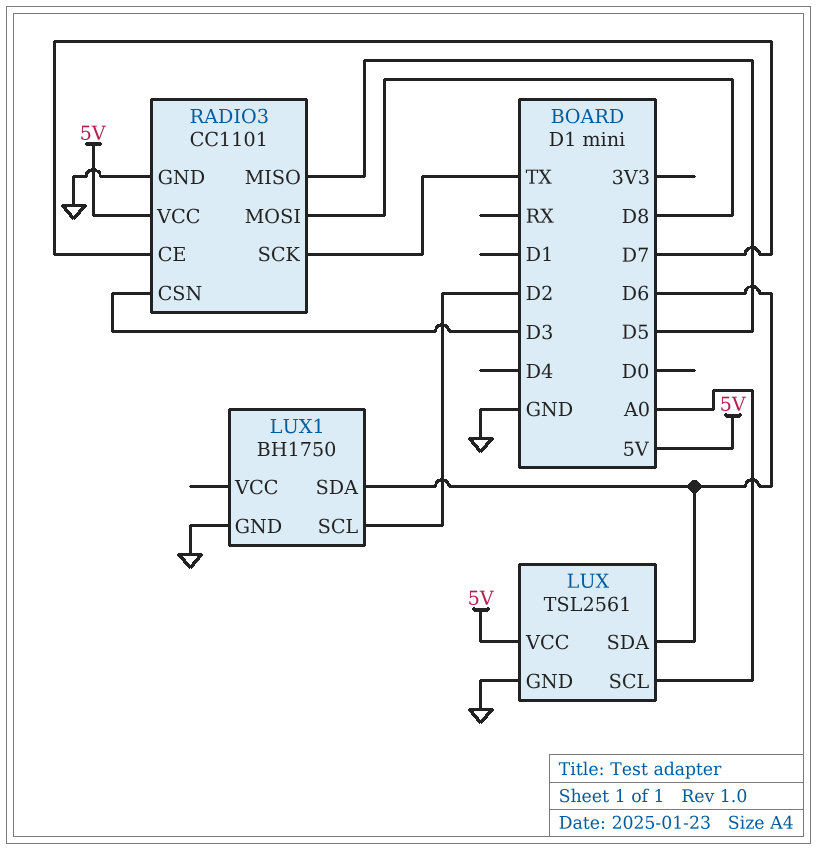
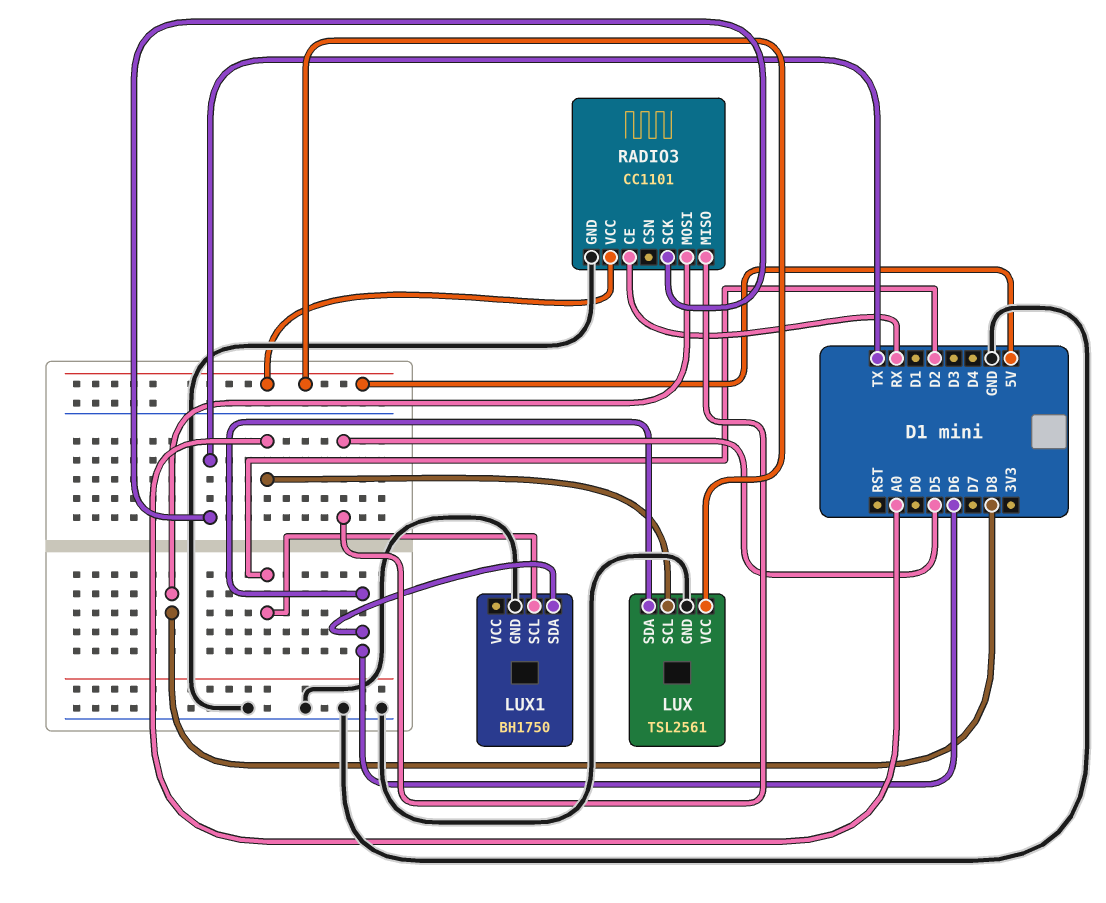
RADIO3 pin CE: D7 -> RX
RADIO3 pin CSN: D3 -> none

